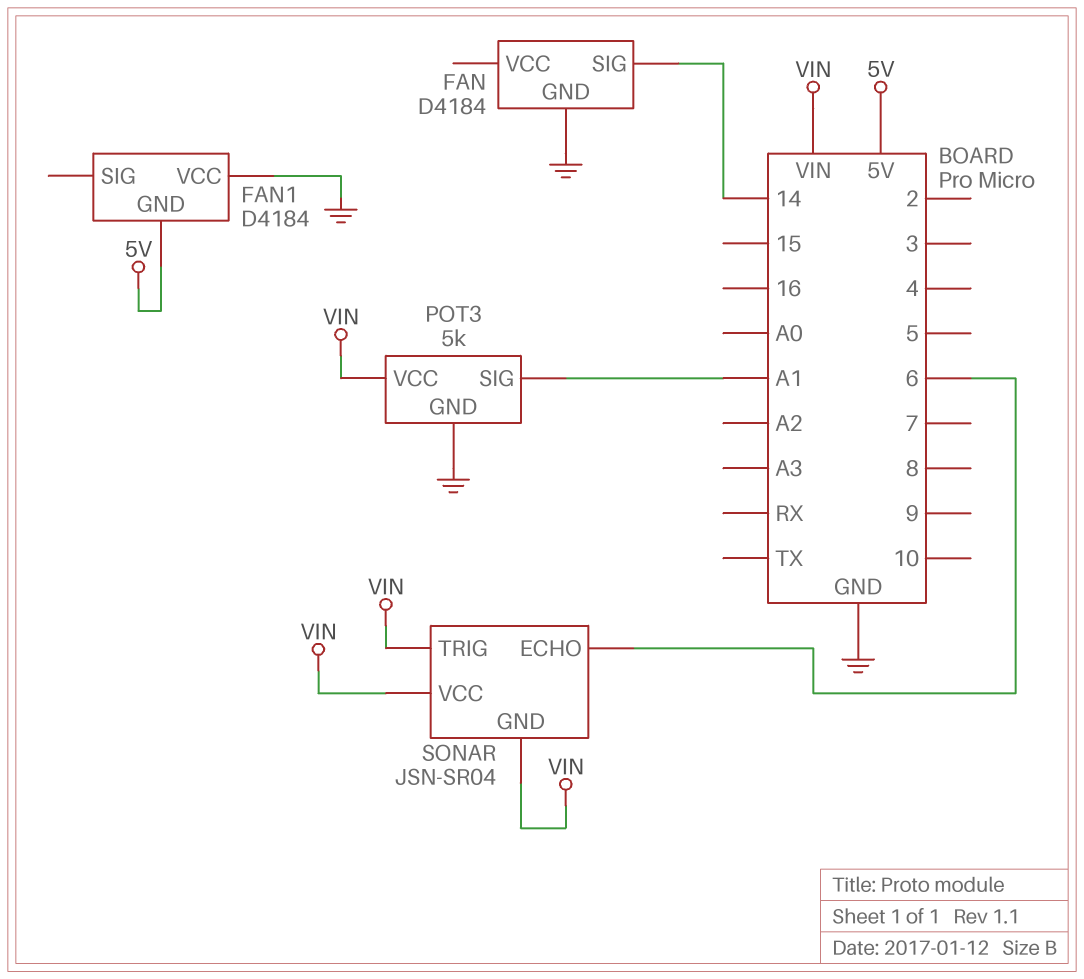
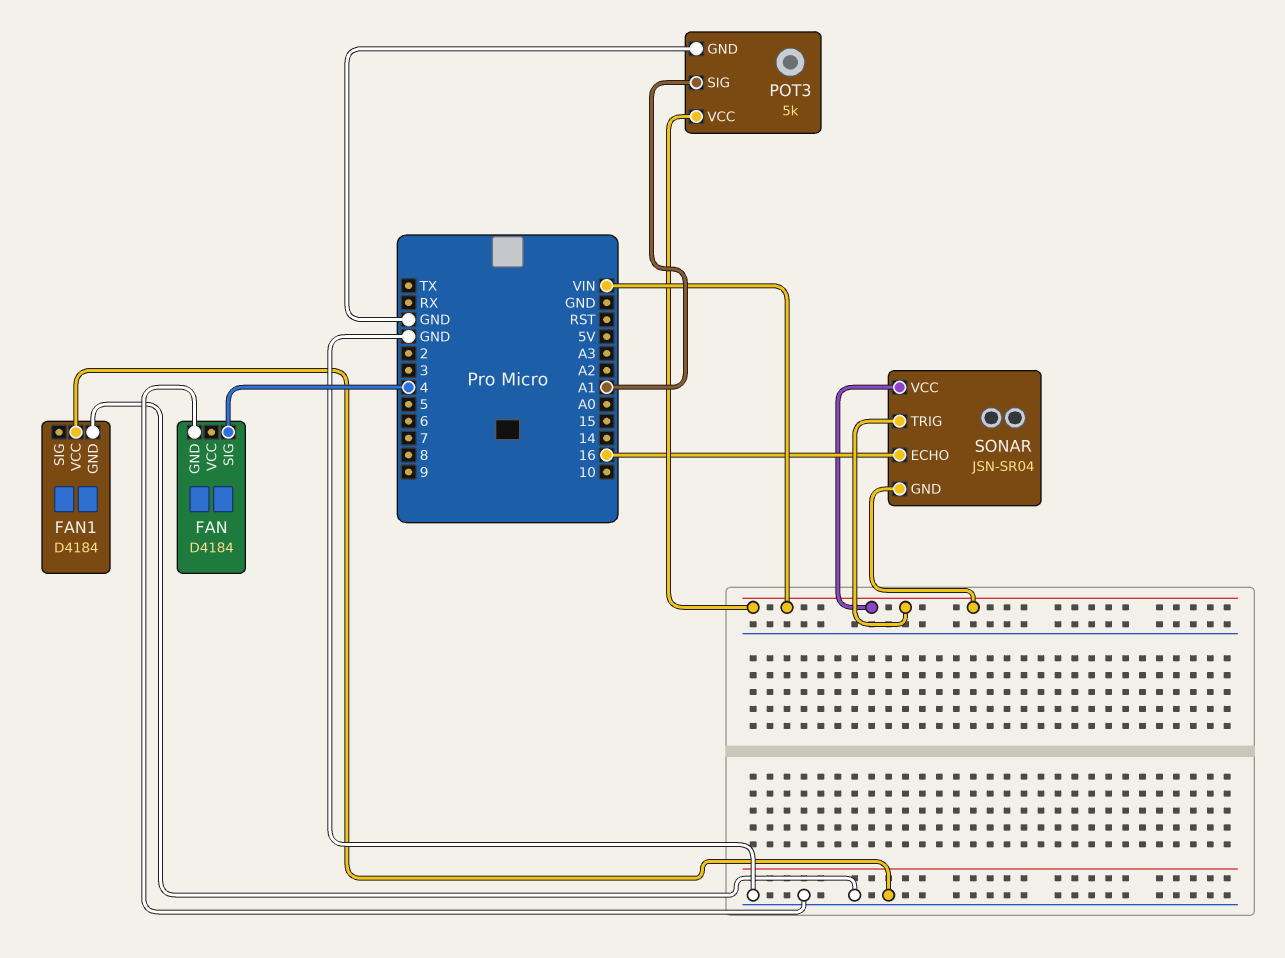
FAN pin SIG: 14 -> 4
FAN1 pin GND: 5V -> GND
SONAR pin ECHO: 6 -> 16

